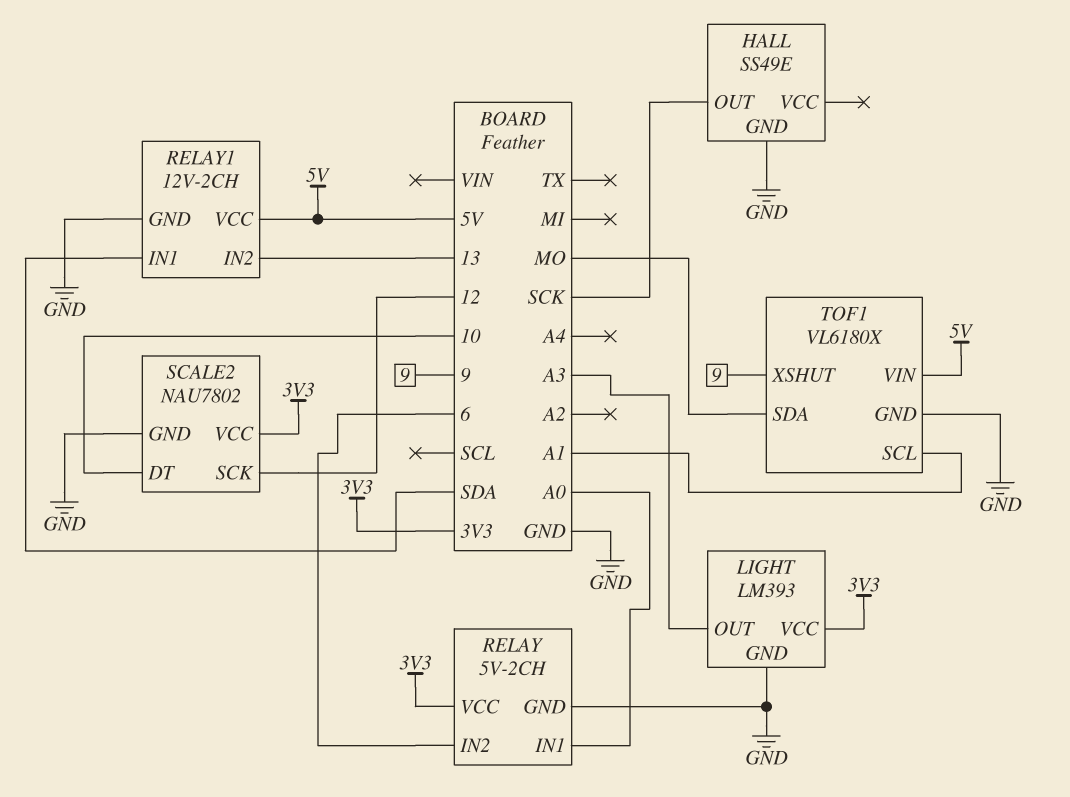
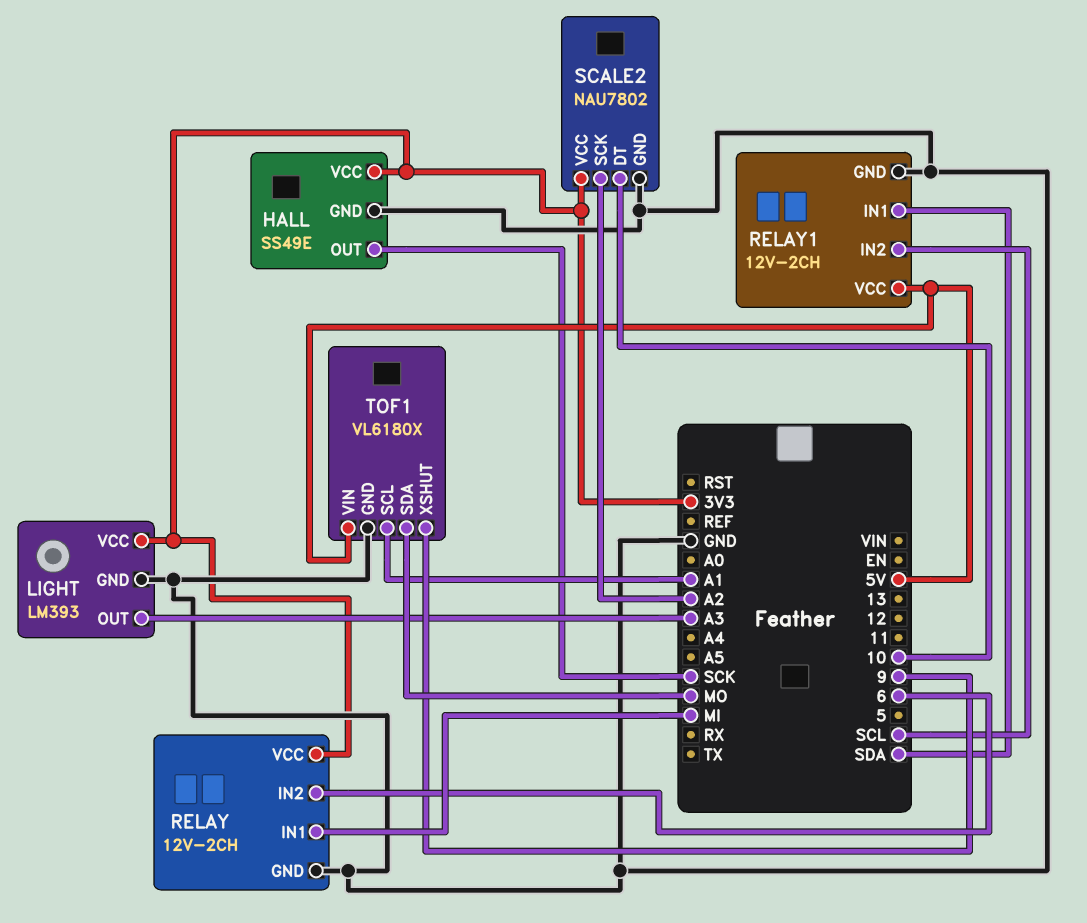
HALL pin VCC: none -> 3V3
RELAY: 5V-2CH -> 12V-2CH
RELAY pin IN1: A0 -> MI
RELAY1 pin IN2: 13 -> SCL
SCALE2 pin SCK: 12 -> A2

